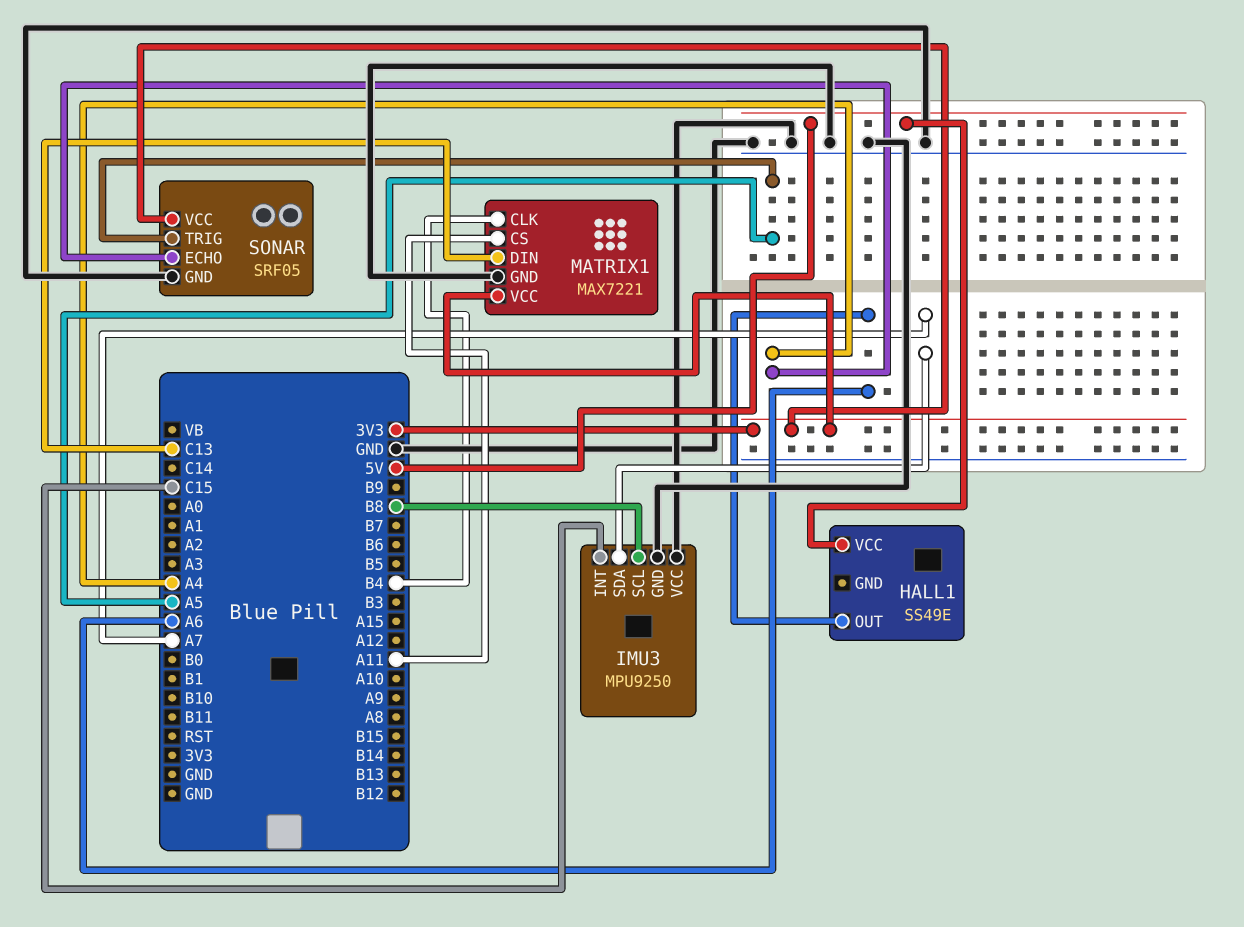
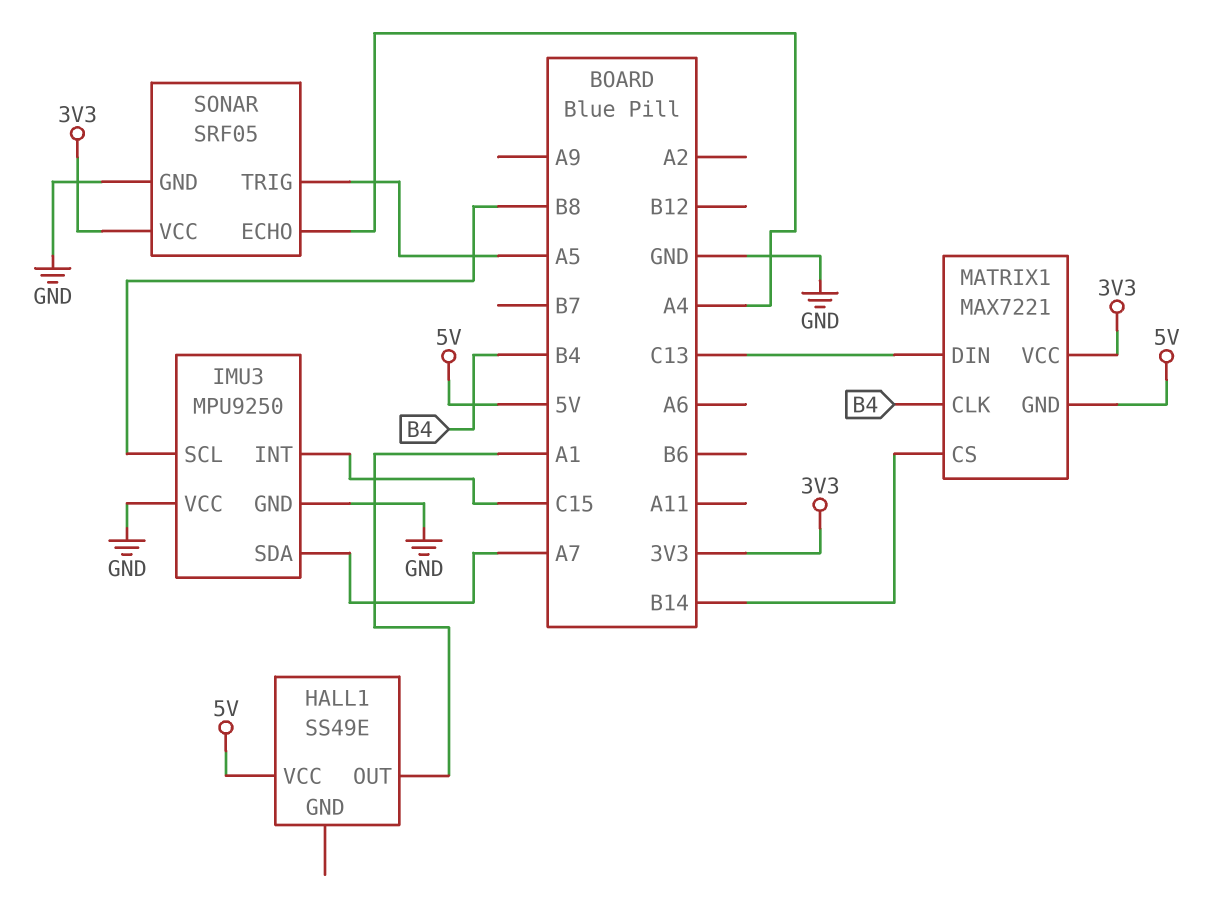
HALL1 pin OUT: A6 -> A1
MATRIX1 pin CS: A11 -> B14
MATRIX1 pin GND: GND -> 5V

